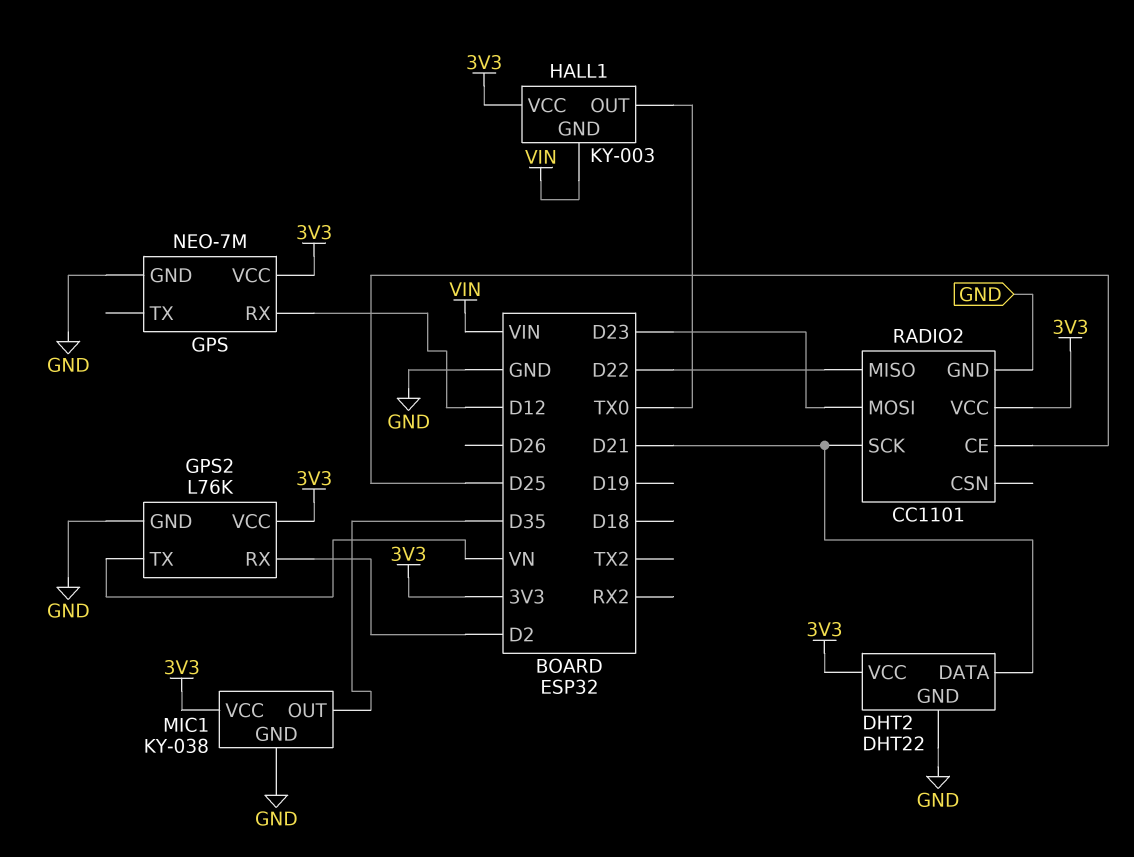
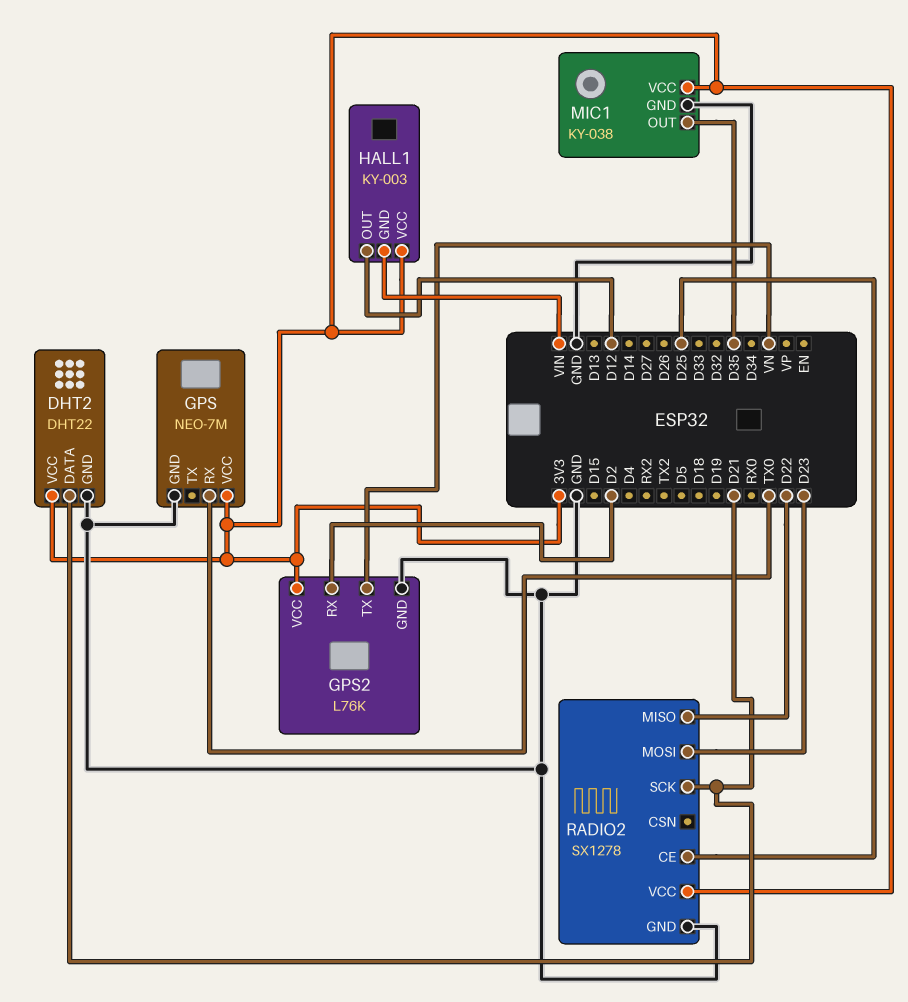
GPS pin RX: D12 -> TX0
HALL1 pin OUT: TX0 -> D12
RADIO2: CC1101 -> SX1278

